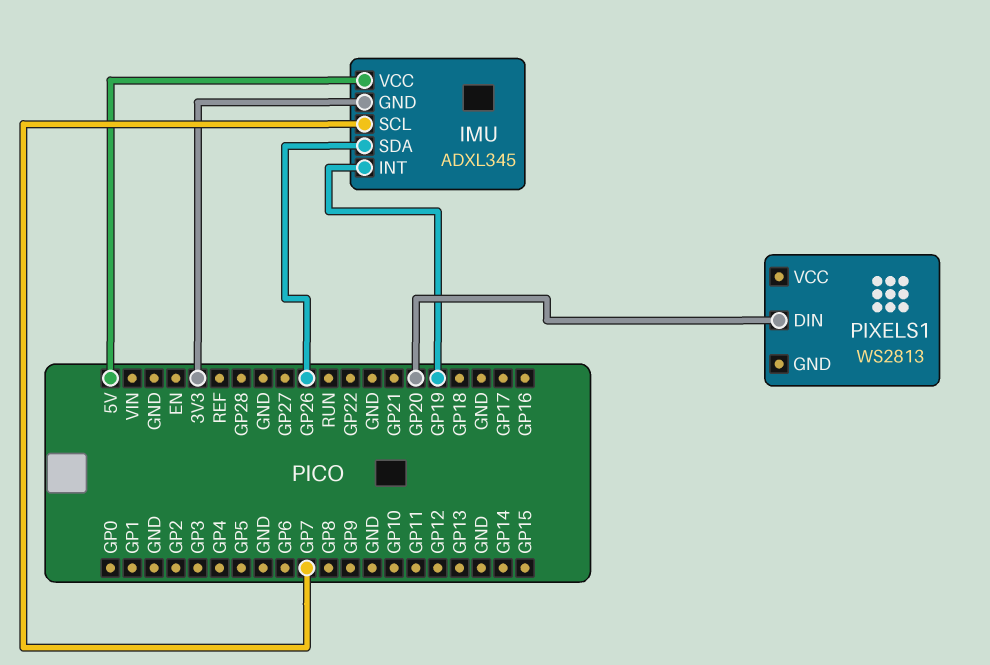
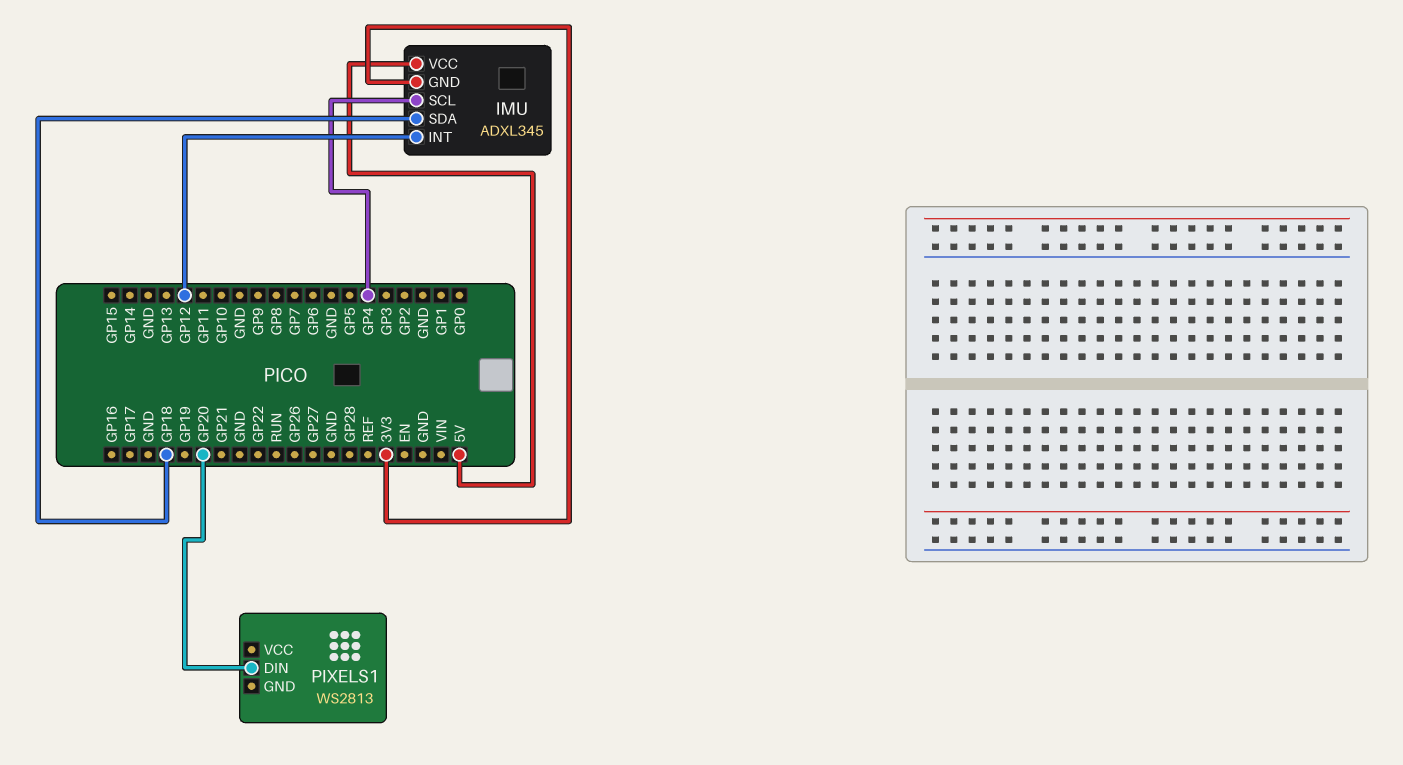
IMU pin INT: GP19 -> GP12
IMU pin SCL: GP7 -> GP4
IMU pin SDA: GP26 -> GP18

